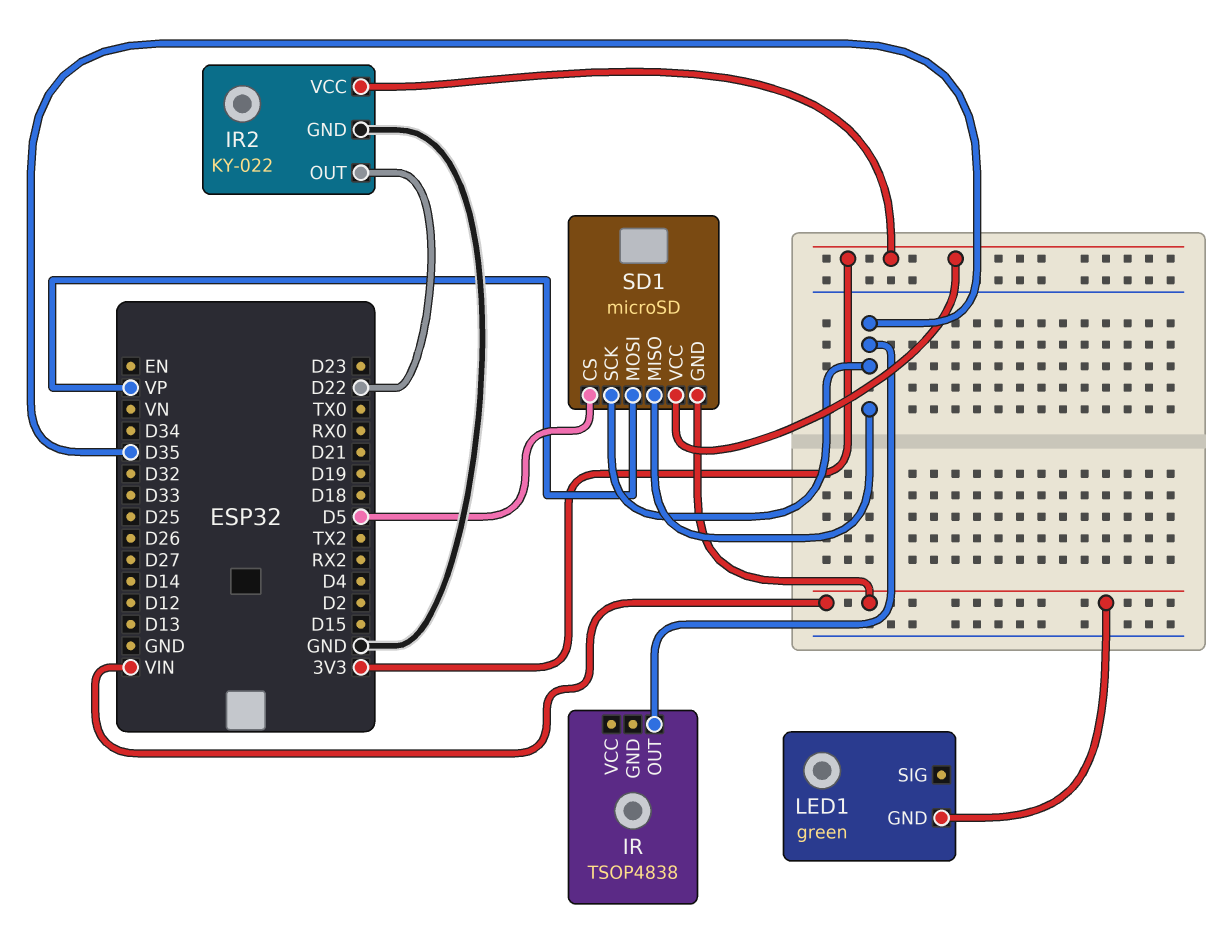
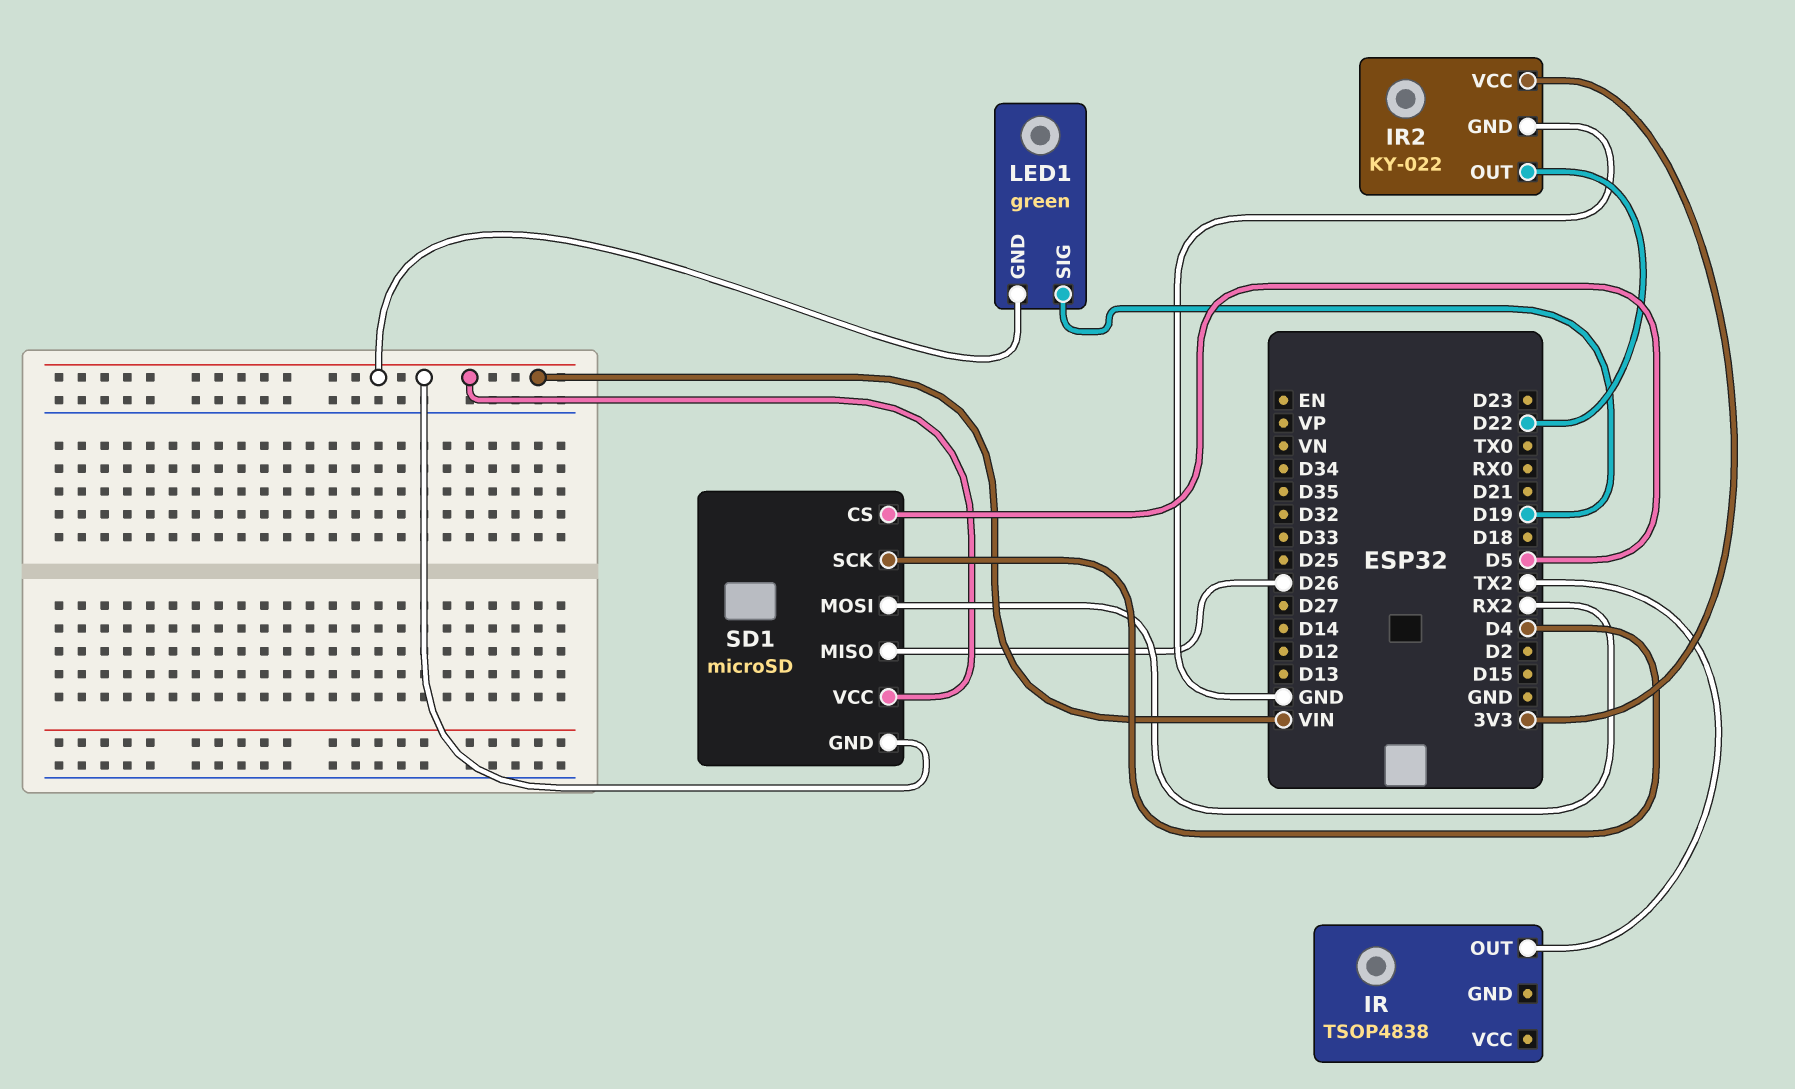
IR pin OUT: D35 -> TX2
LED1 pin SIG: none -> D19
SD1 pin MISO: D35 -> D26
SD1 pin MOSI: VP -> RX2
SD1 pin SCK: D35 -> D4
SD1 pin VCC: 3V3 -> VIN

